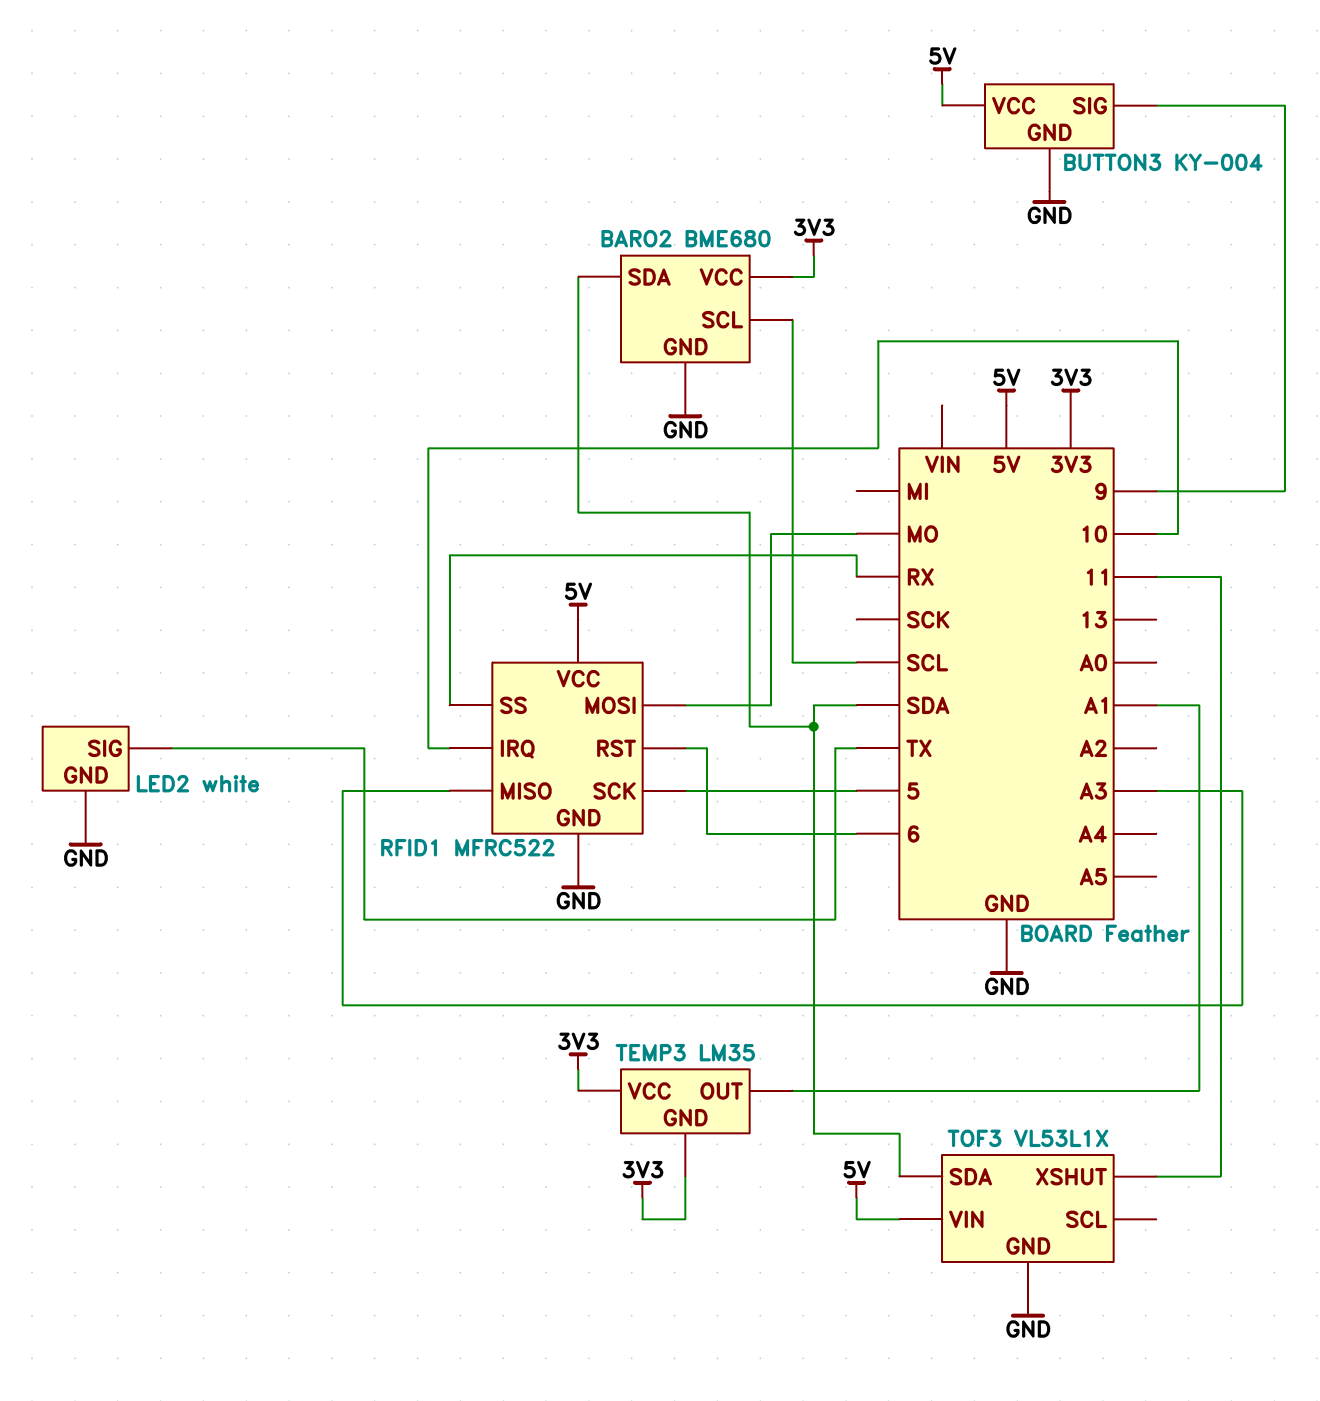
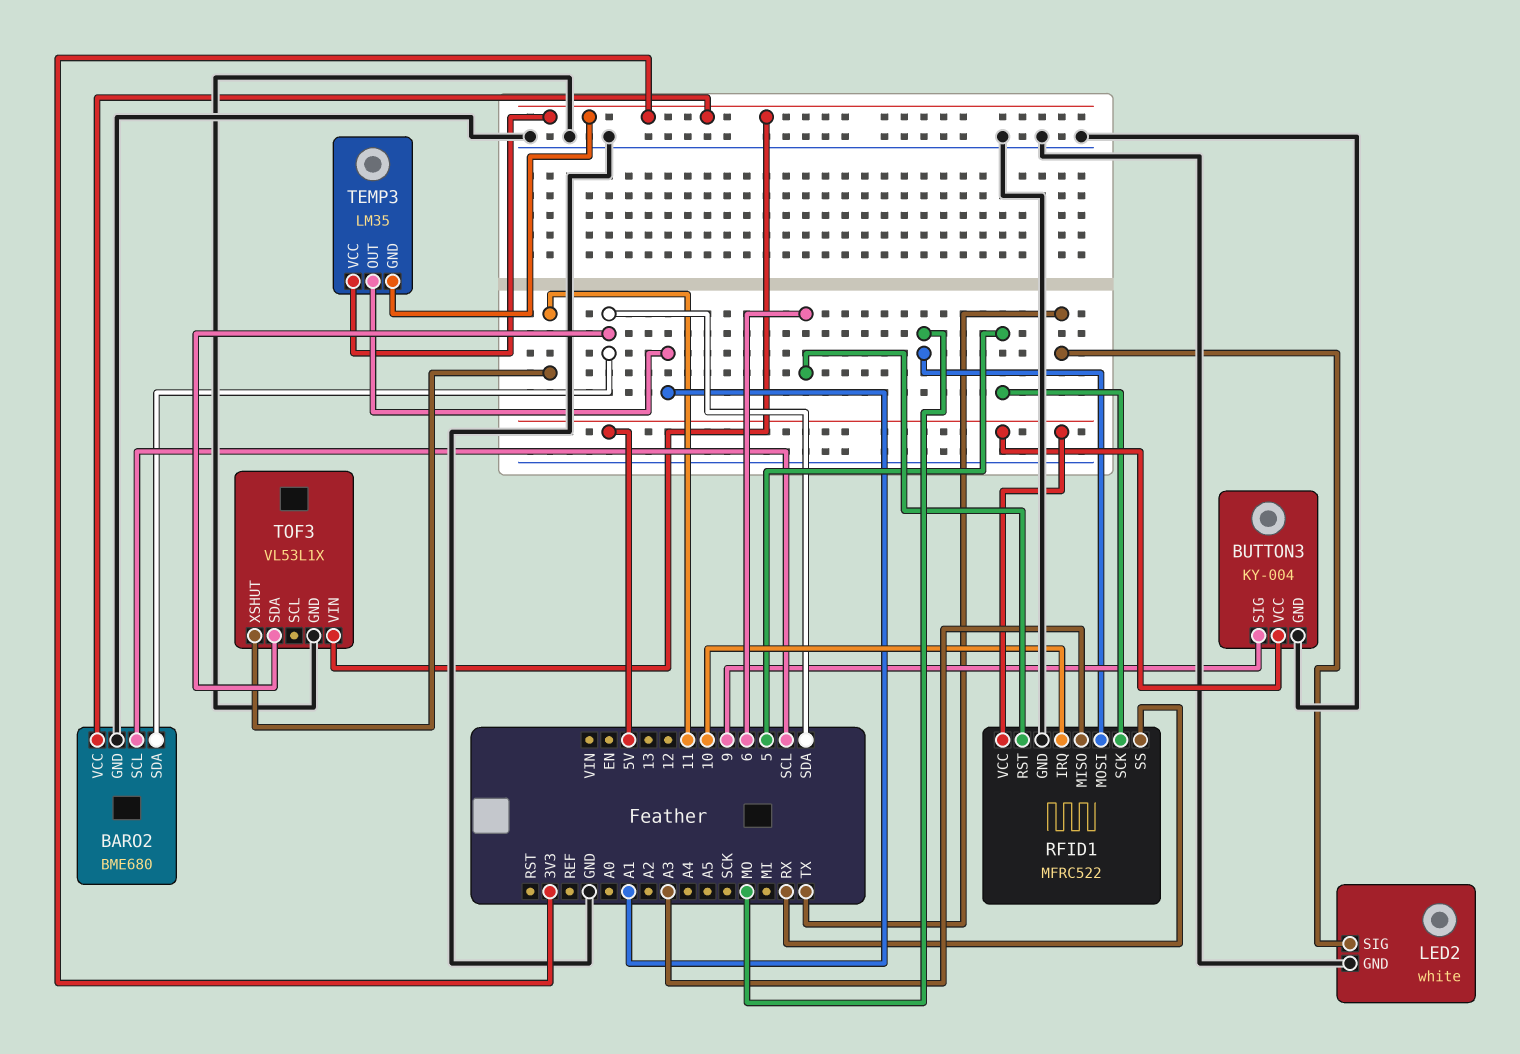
TOF3 pin VIN: 5V -> 3V3

